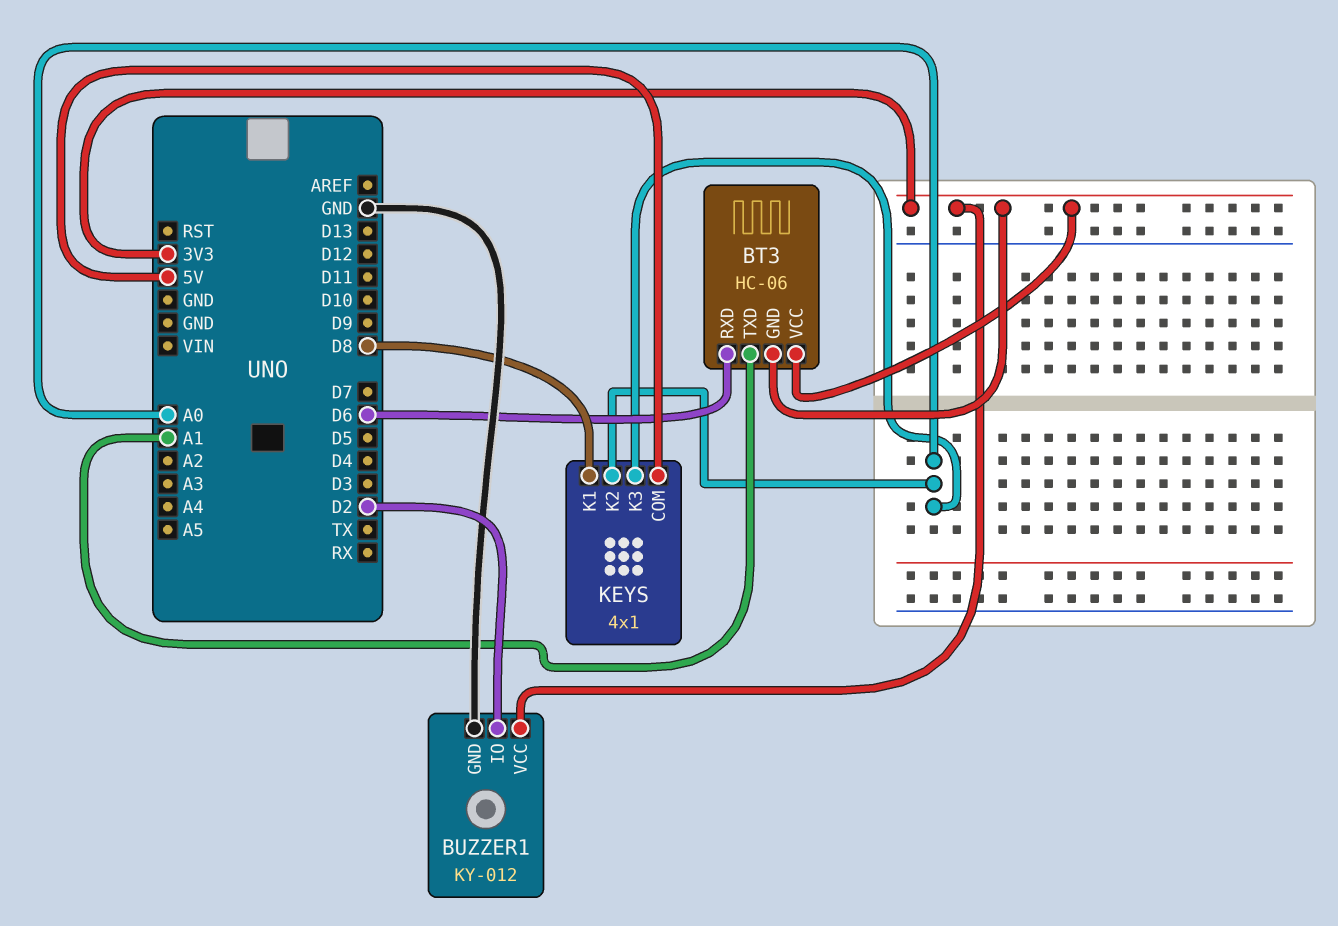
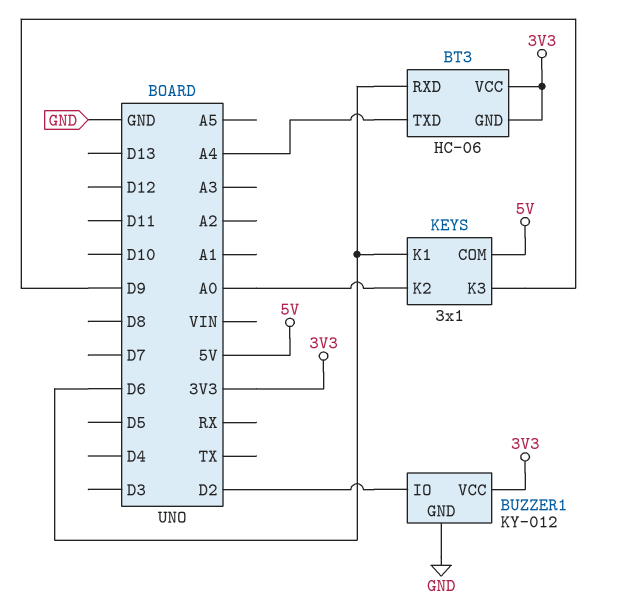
BT3 pin TXD: A1 -> A4
KEYS: 4x1 -> 3x1
KEYS pin K1: D8 -> D6
KEYS pin K3: A0 -> D9

